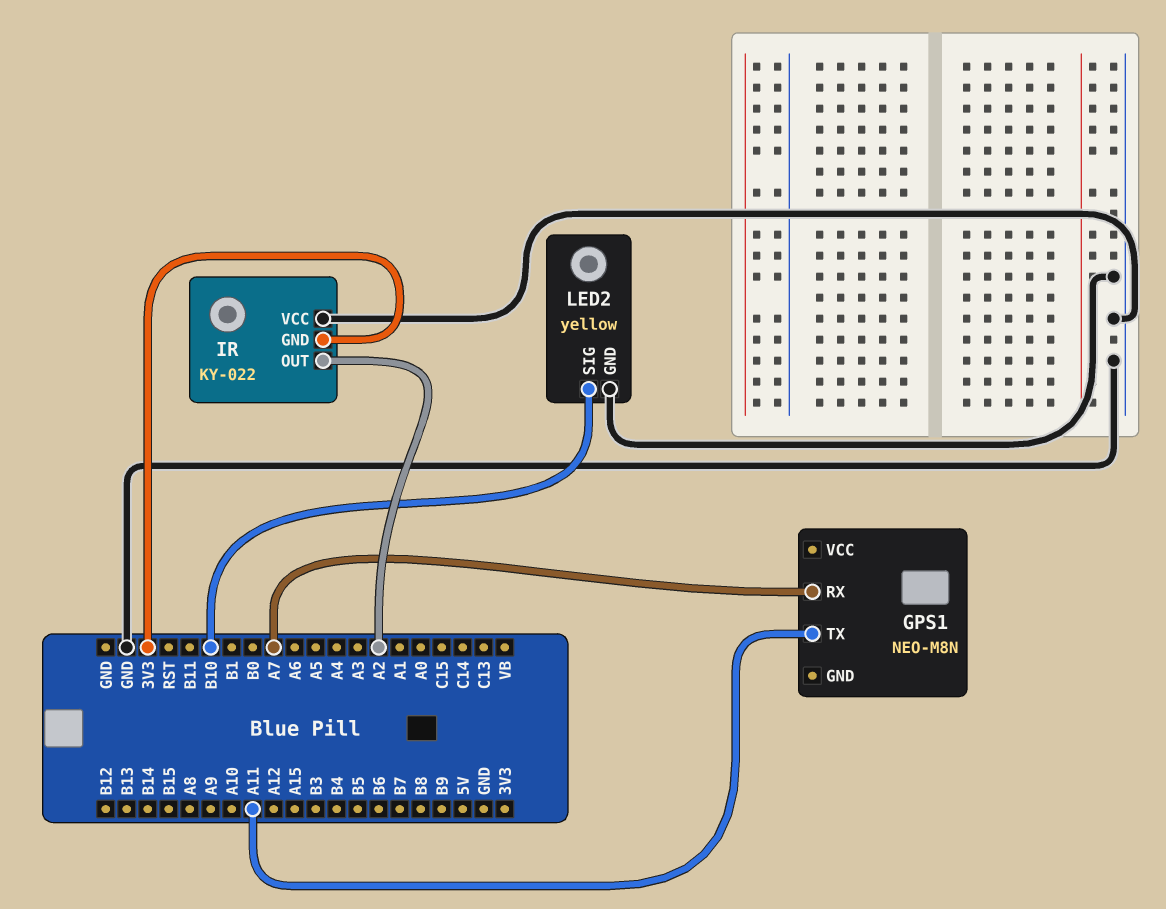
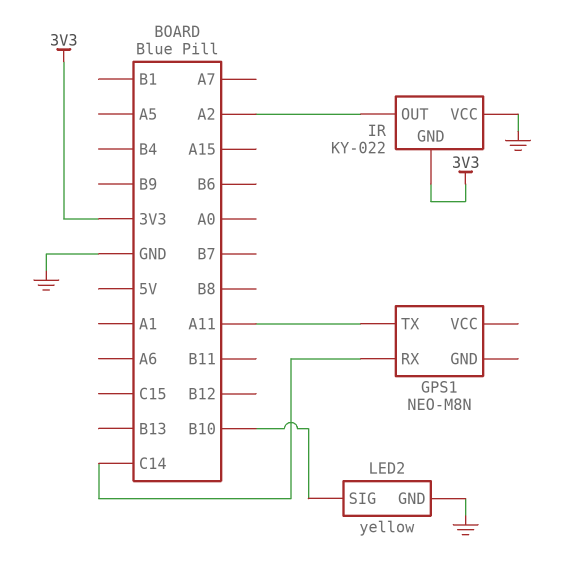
GPS1 pin RX: A7 -> C14

